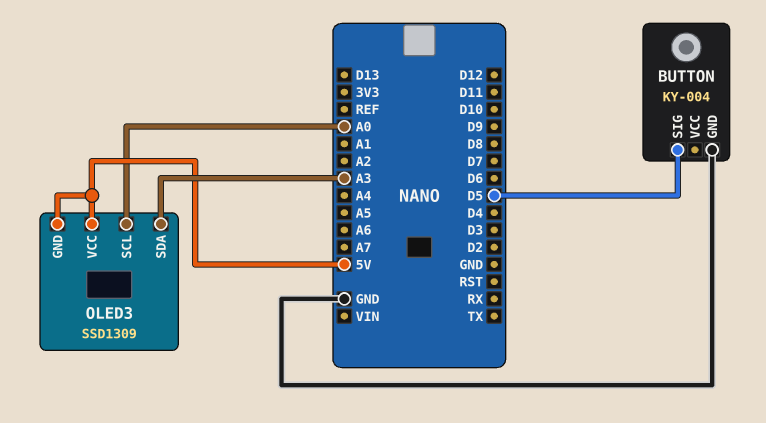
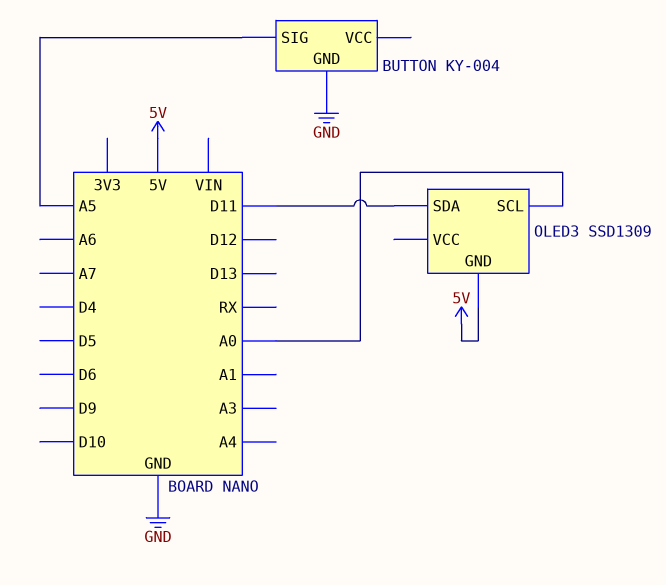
BUTTON pin SIG: D5 -> A5
OLED3 pin SDA: A3 -> D11
OLED3 pin VCC: 5V -> none

